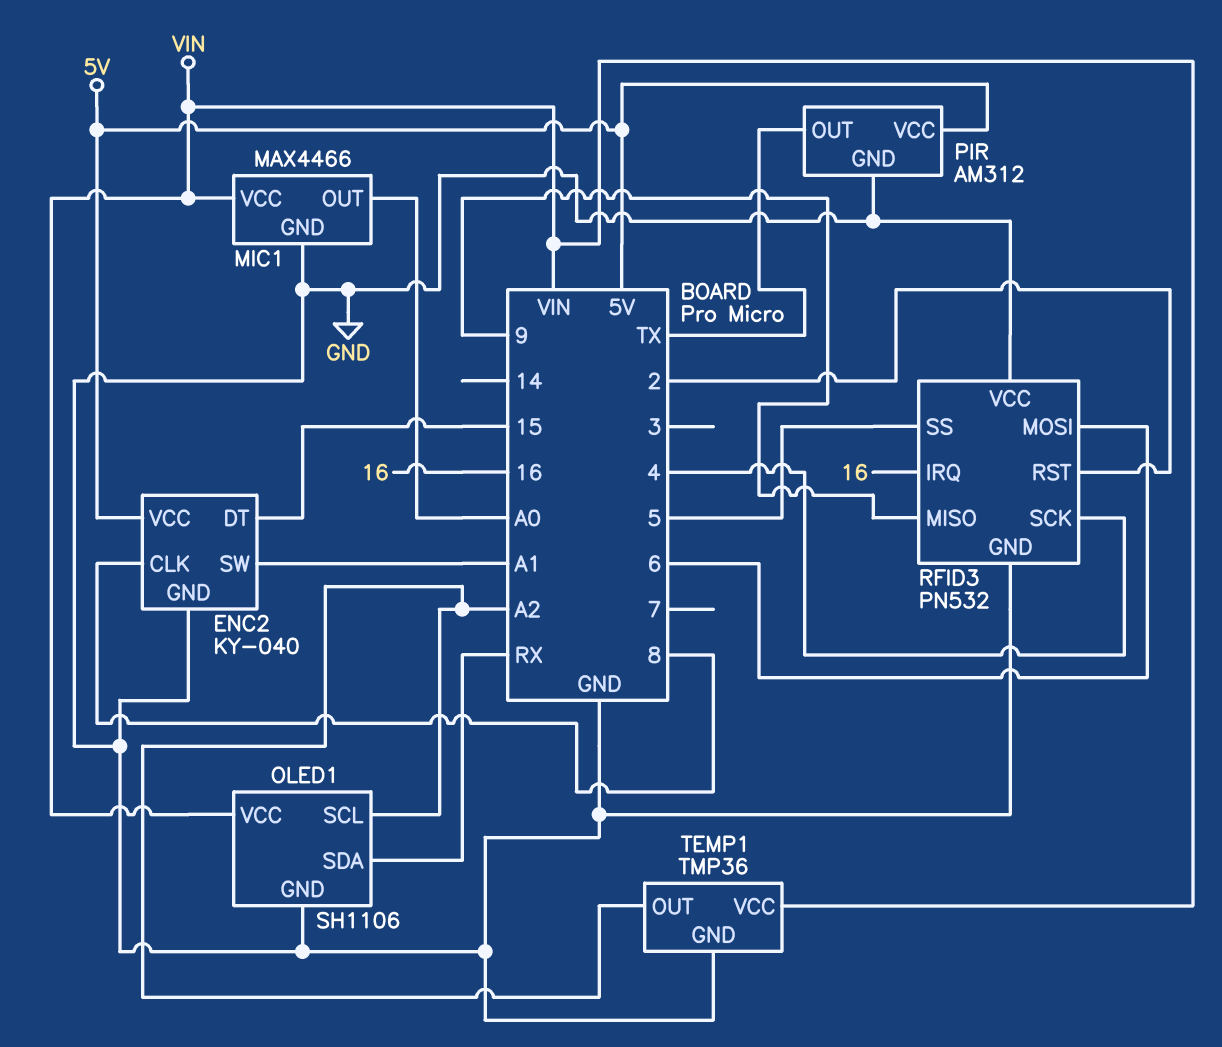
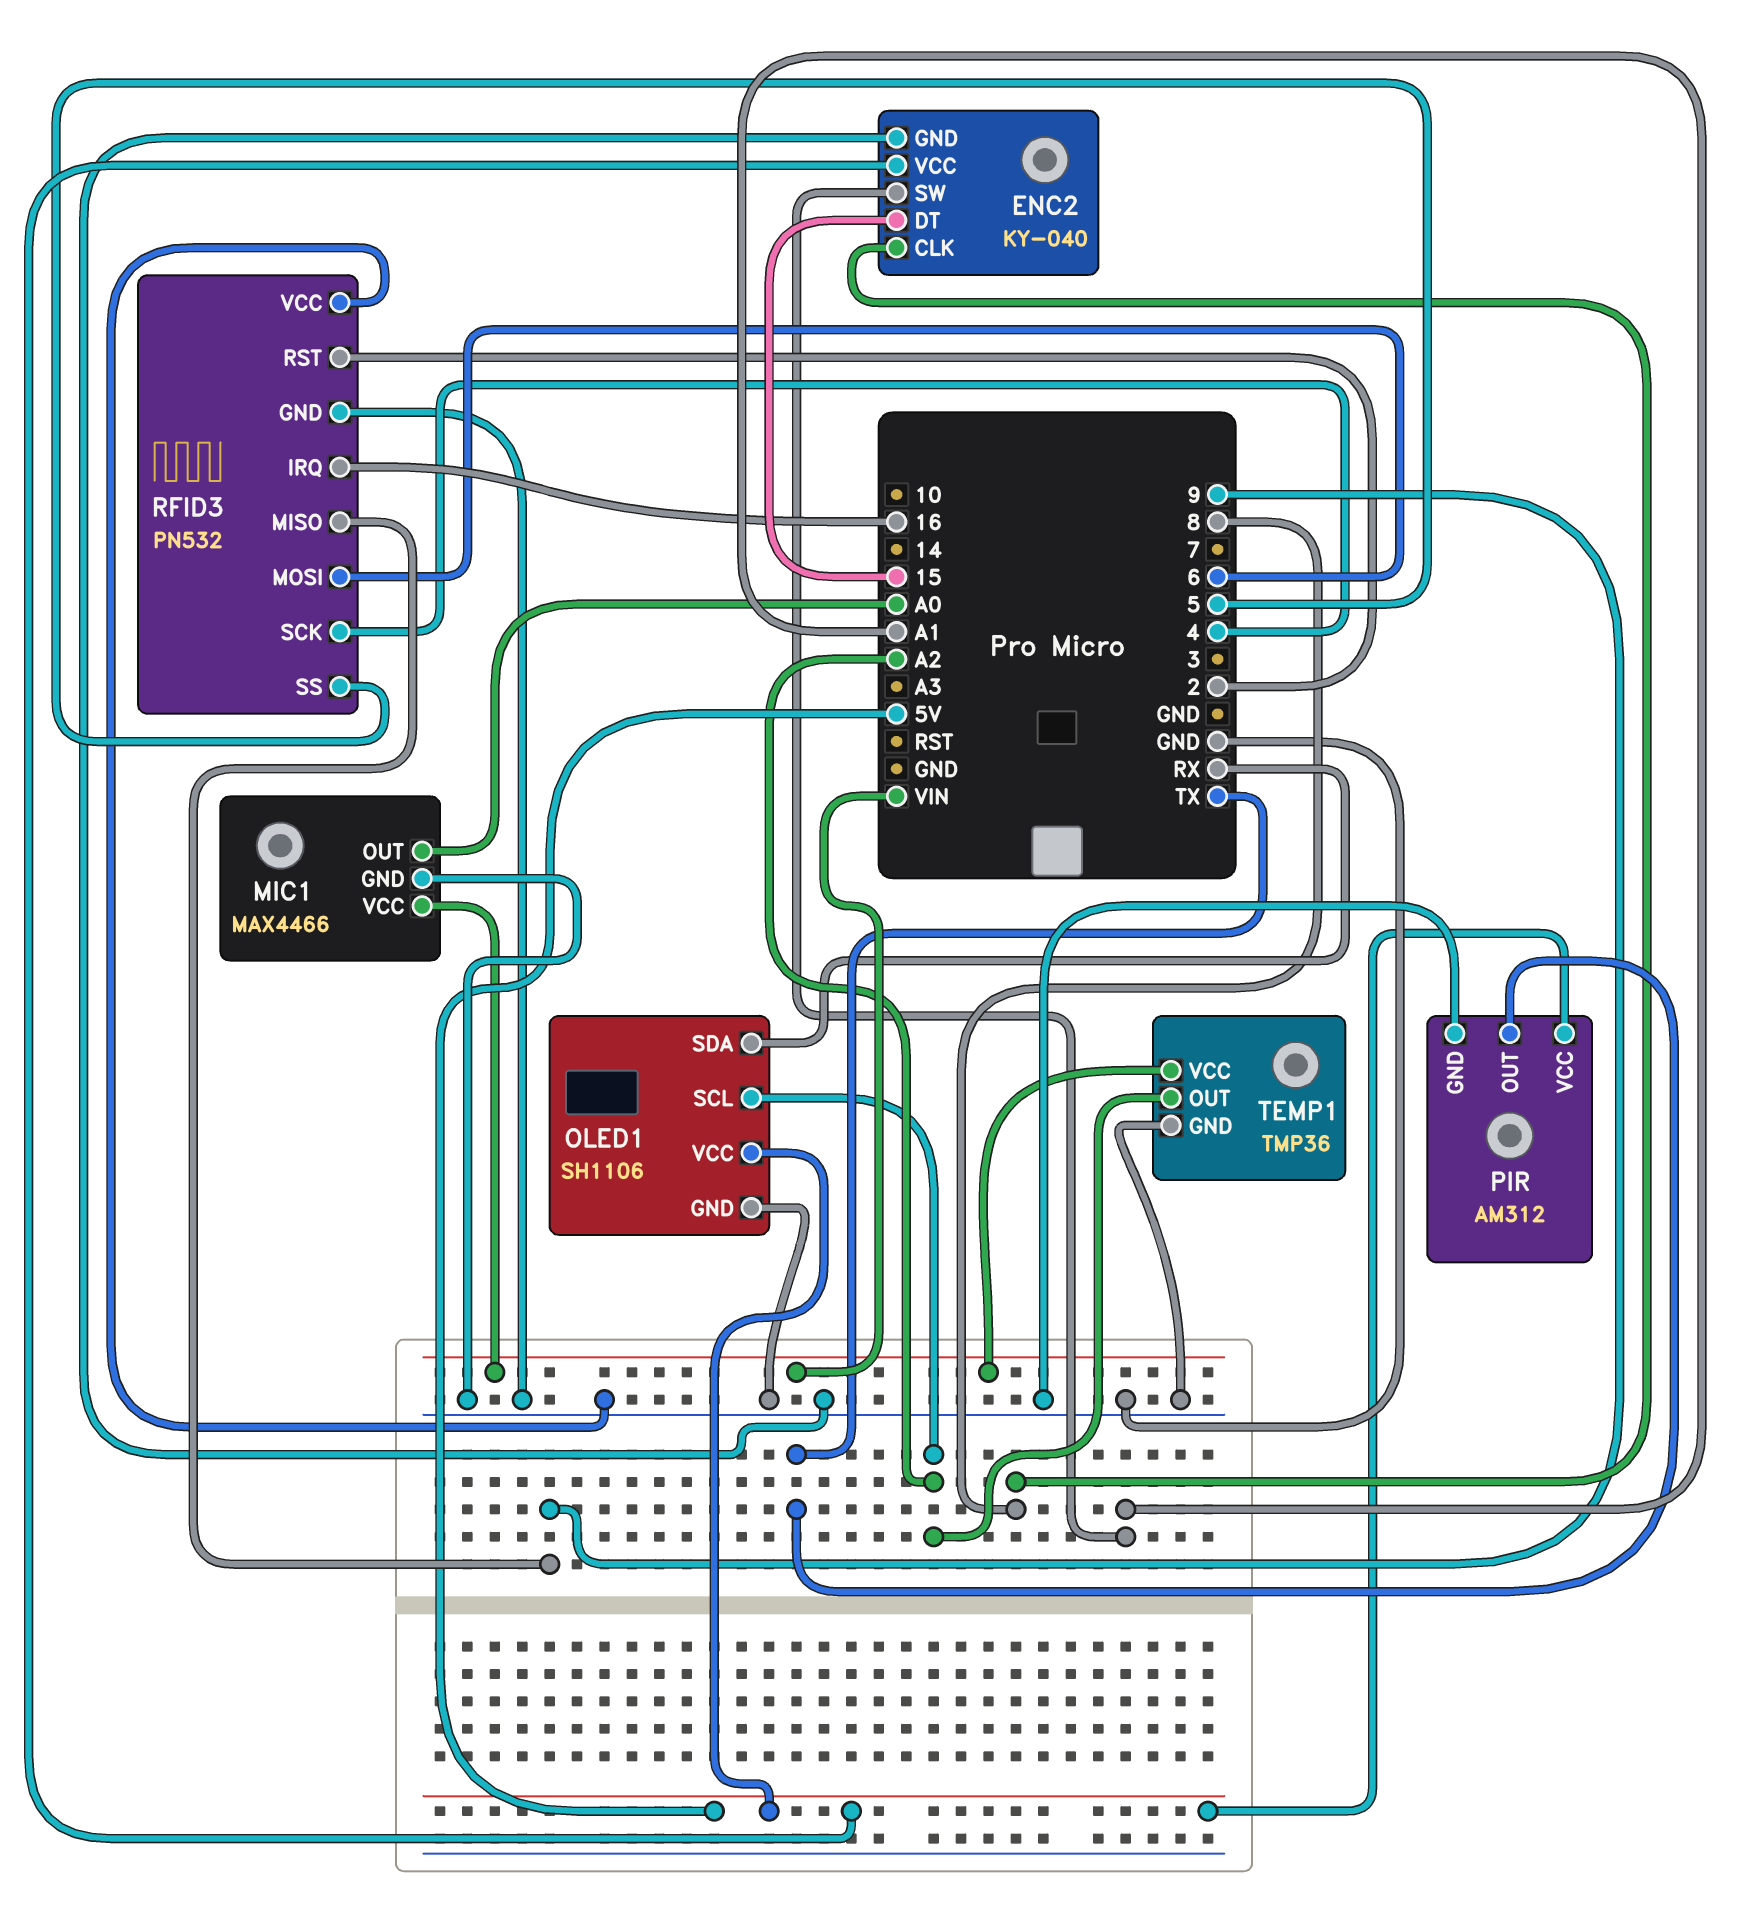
OLED1 pin VCC: VIN -> 5V

